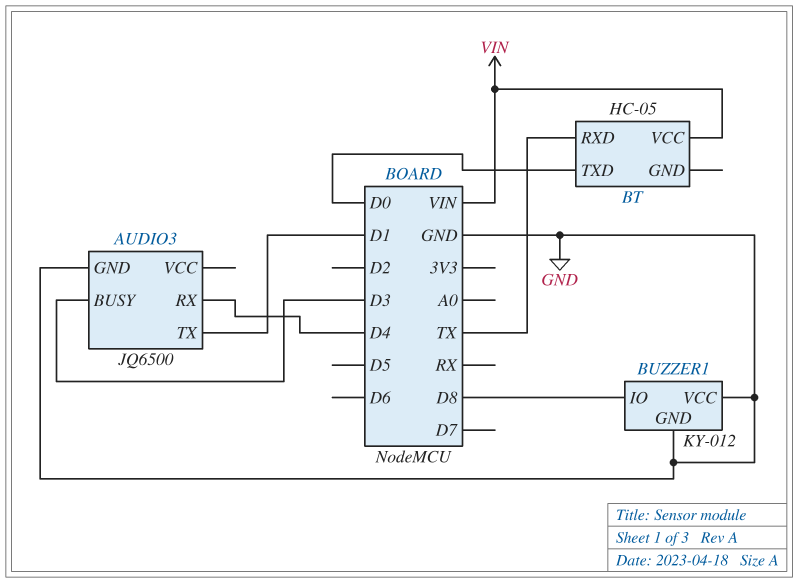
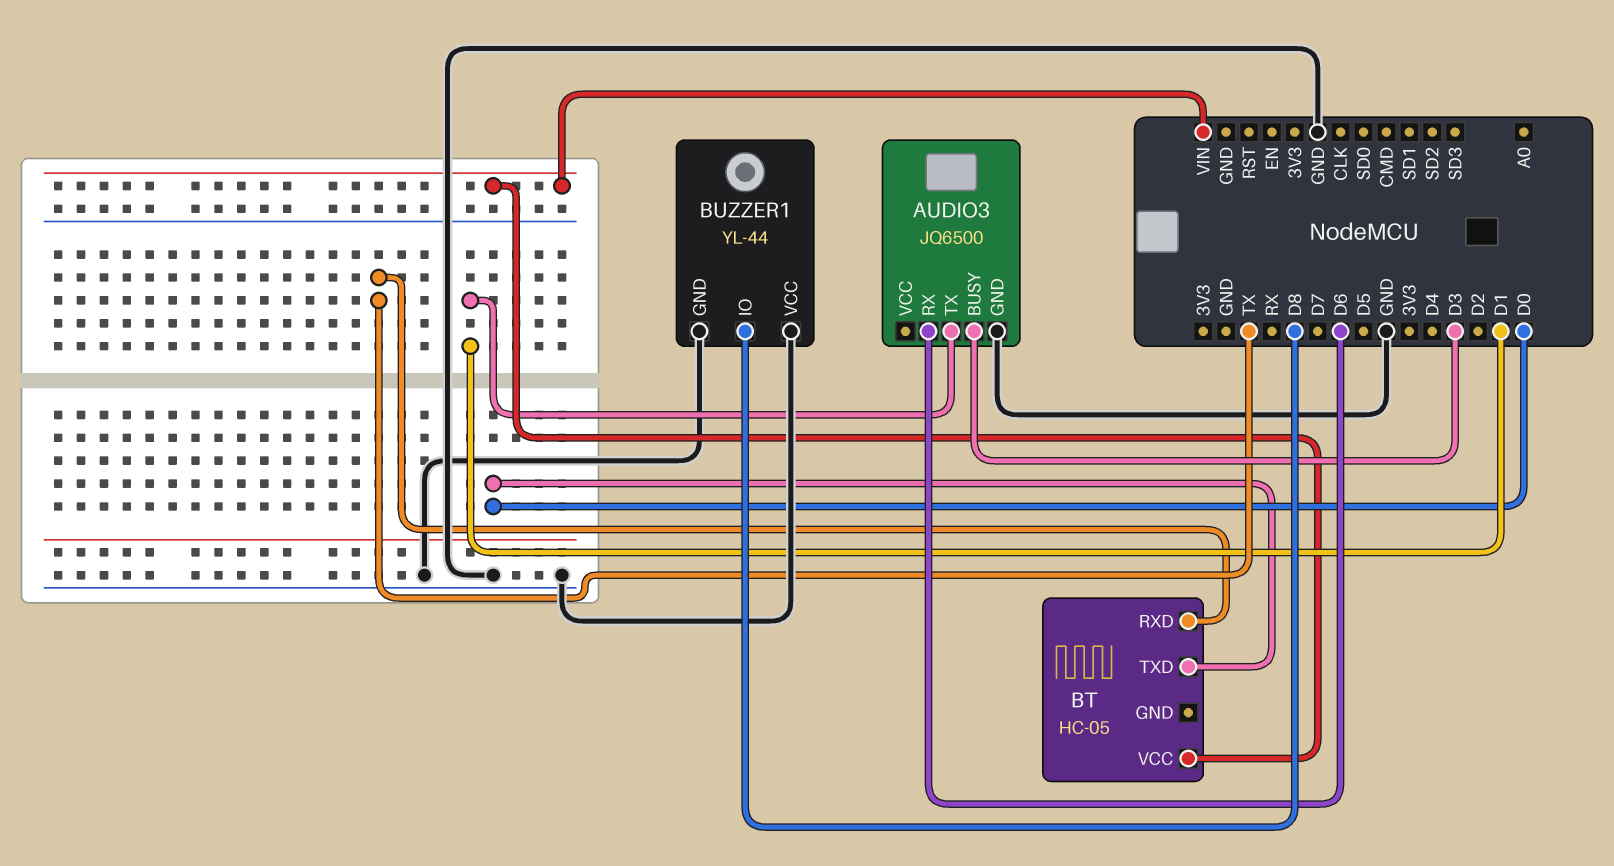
AUDIO3 pin RX: D4 -> D6
BUZZER1: KY-012 -> YL-44

